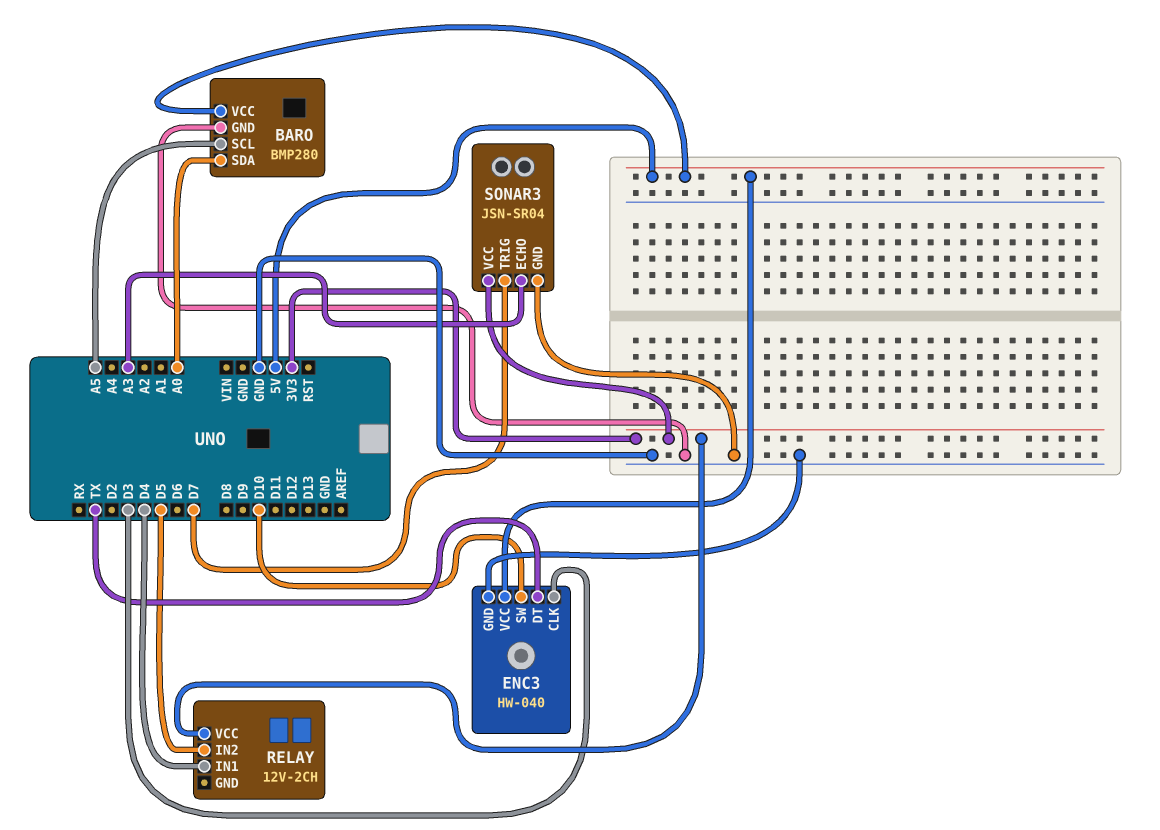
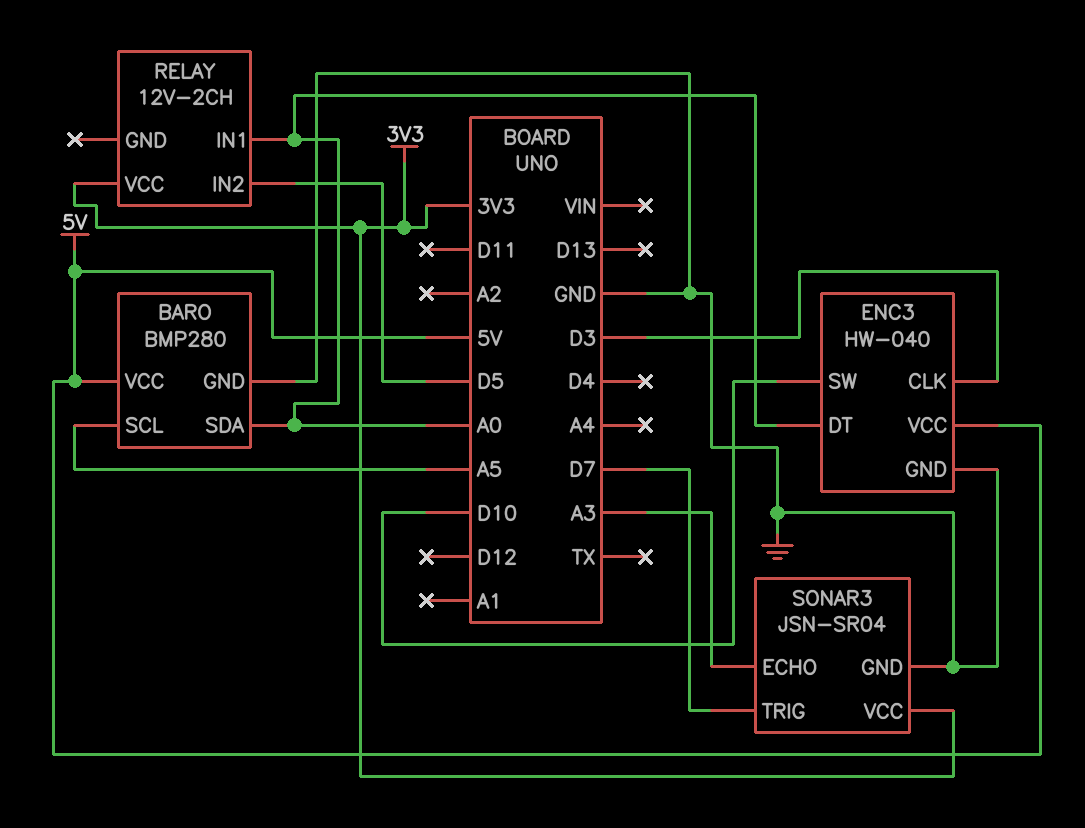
ENC3 pin DT: TX -> A0
RELAY pin IN1: D4 -> A0

